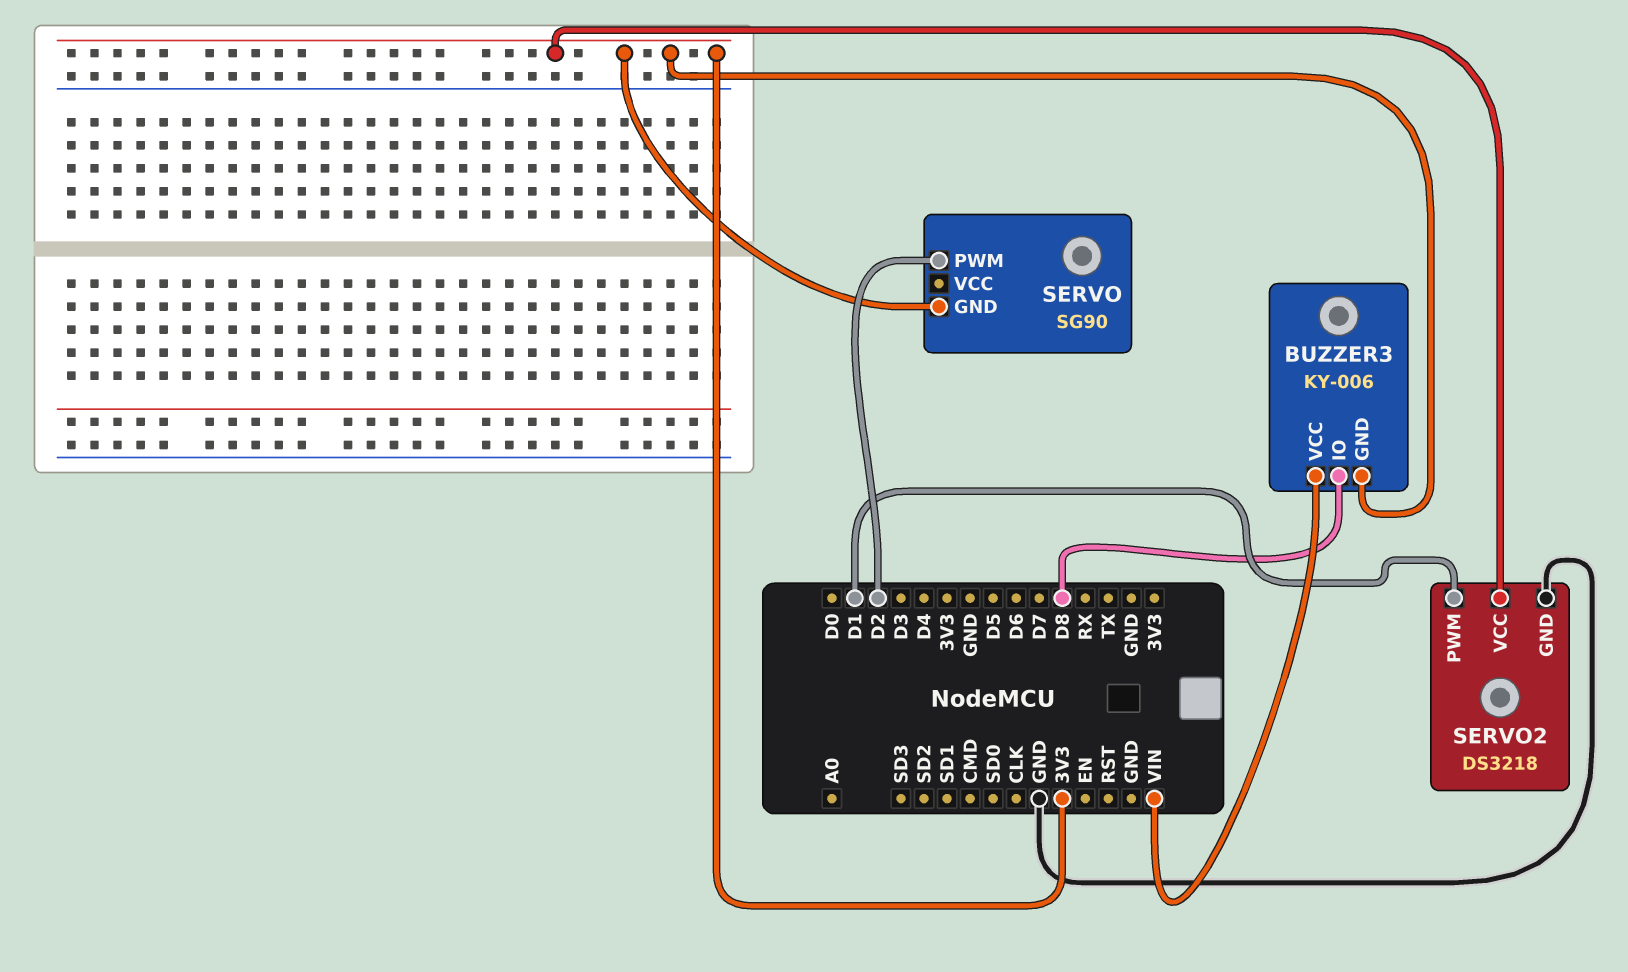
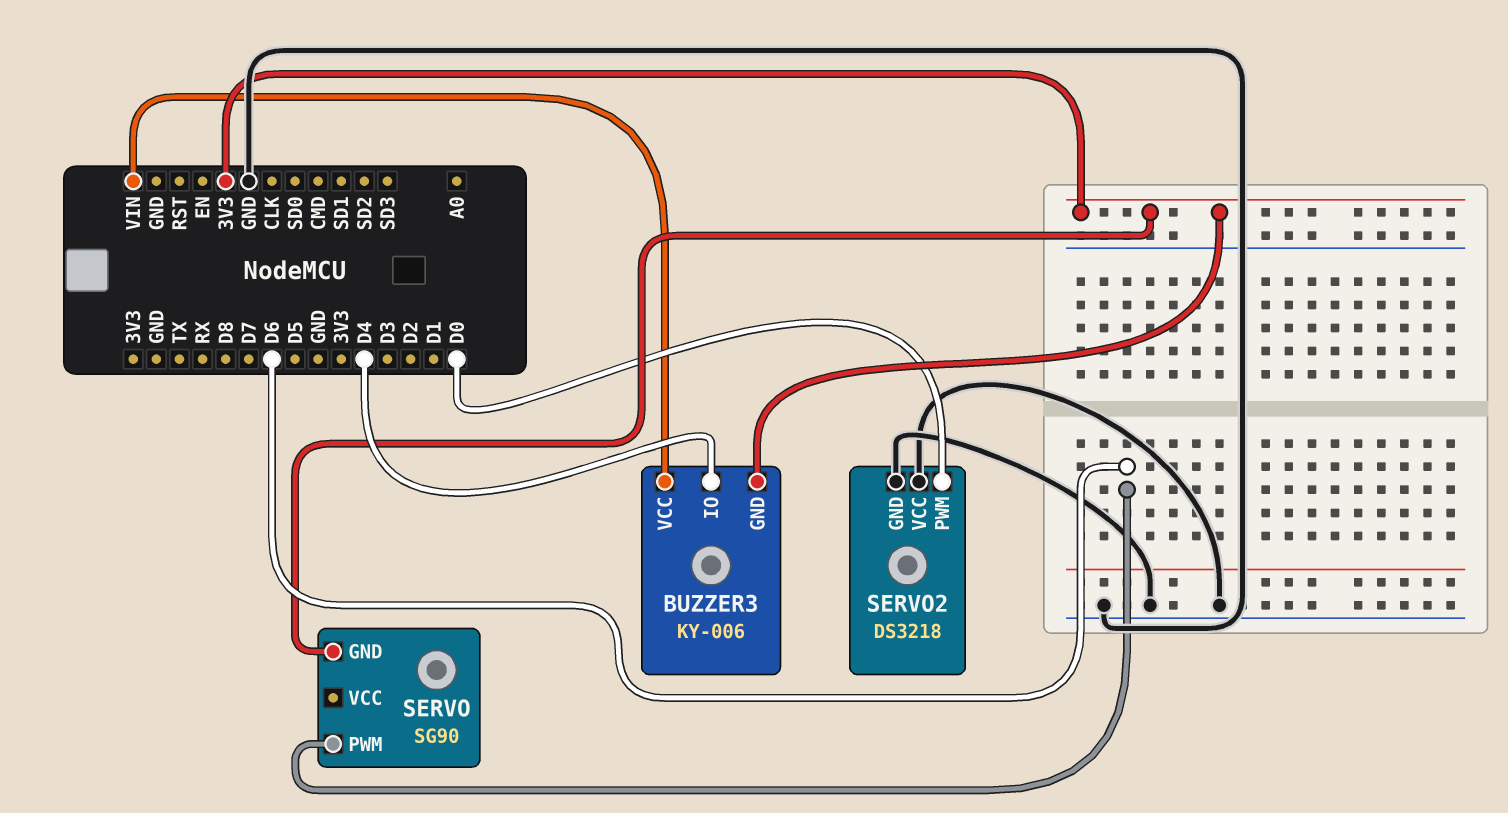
BUZZER3 pin IO: D8 -> D4
SERVO pin PWM: D2 -> D6
SERVO2 pin PWM: D1 -> D0
SERVO2 pin VCC: 3V3 -> GND

